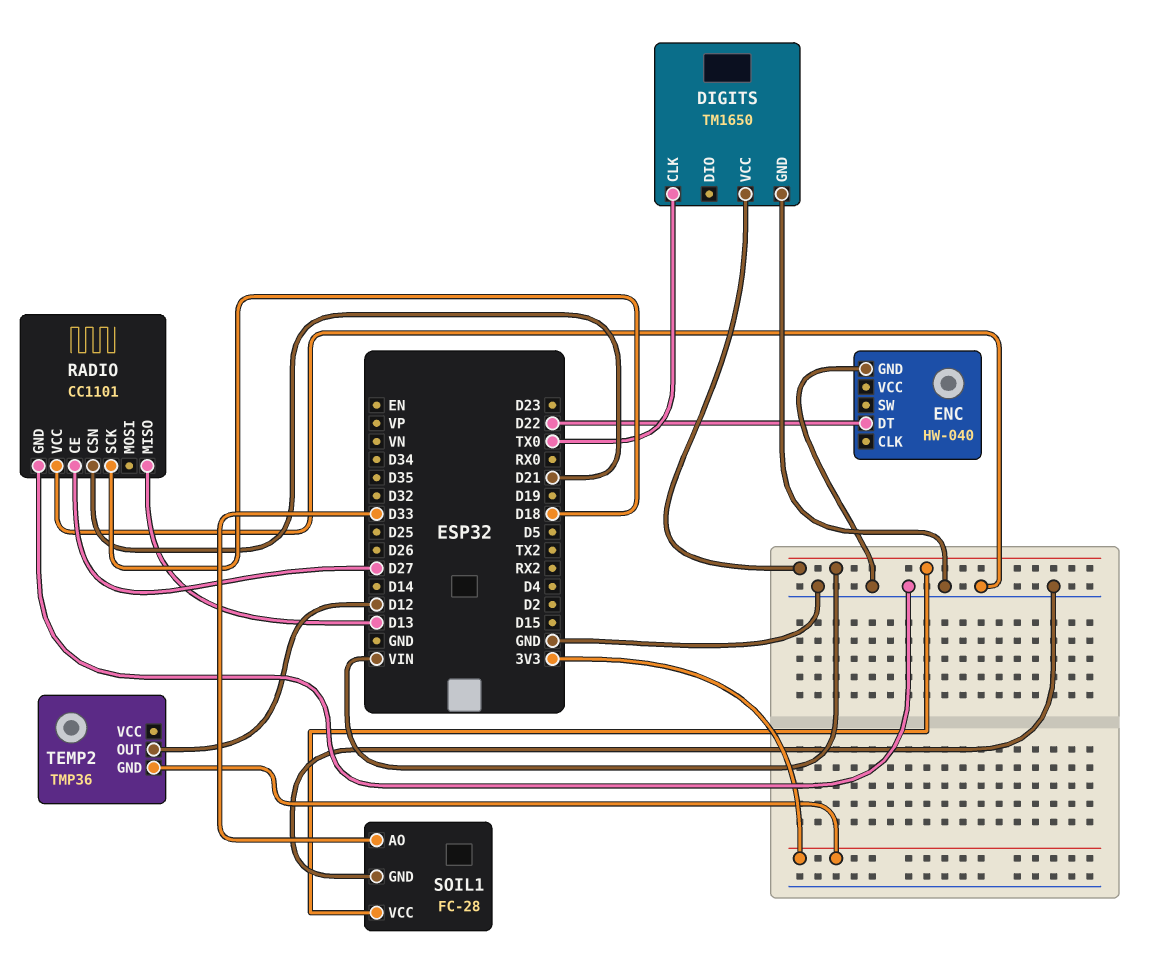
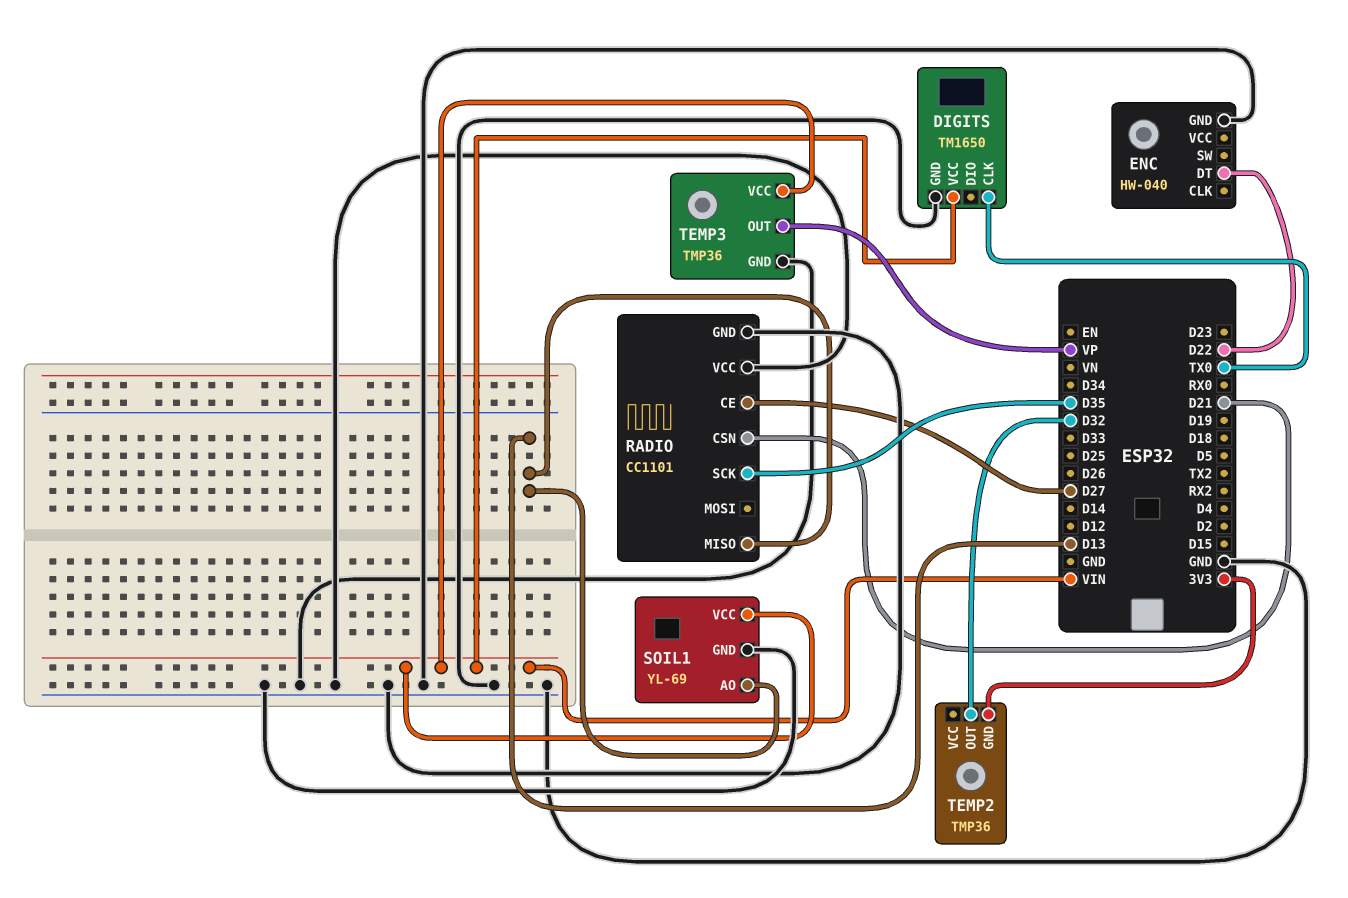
RADIO pin SCK: D18 -> D35
SOIL1: FC-28 -> YL-69
SOIL1 pin AO: D33 -> D13
TEMP2 pin OUT: D12 -> D32
TEMP3: none -> TMP36
TEMP3 pin GND: none -> GND
TEMP3 pin OUT: none -> VP
TEMP3 pin VCC: none -> VIN

